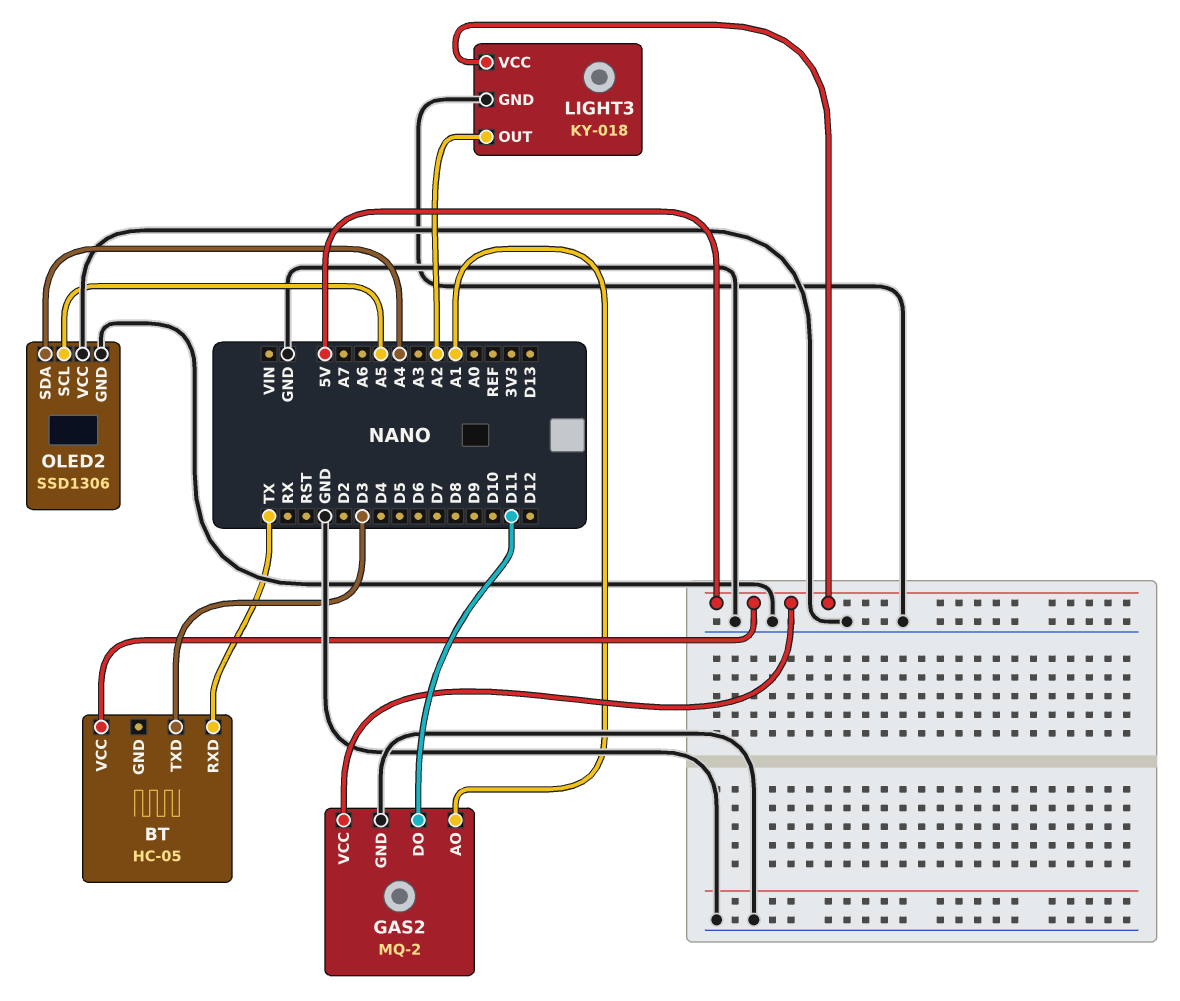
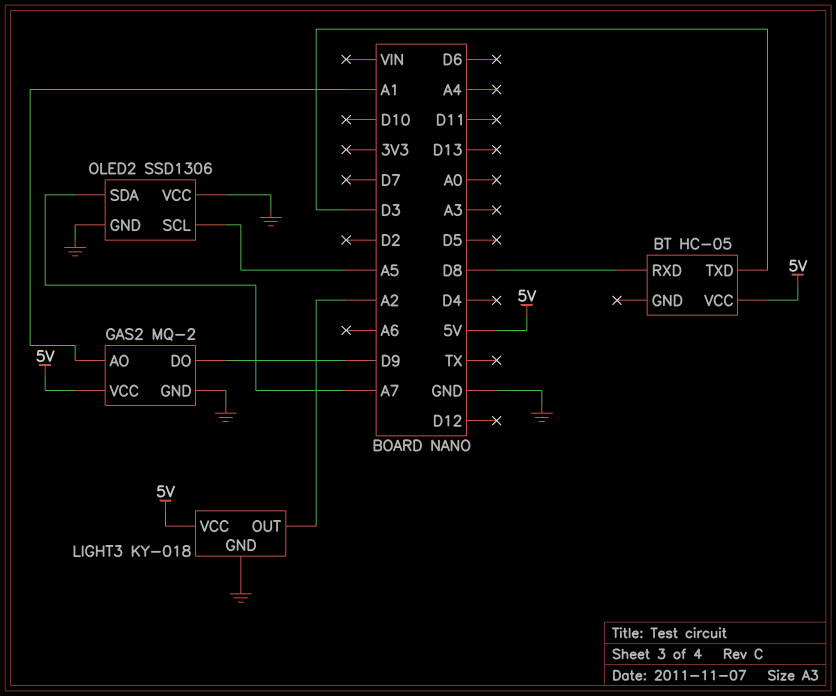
BT pin RXD: TX -> D8
GAS2 pin DO: D11 -> D9
OLED2 pin SDA: A4 -> A7

